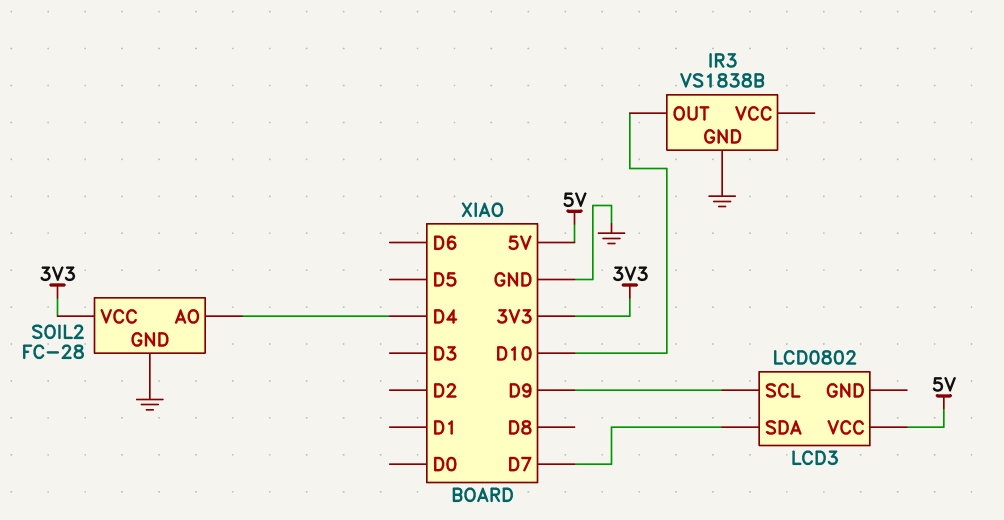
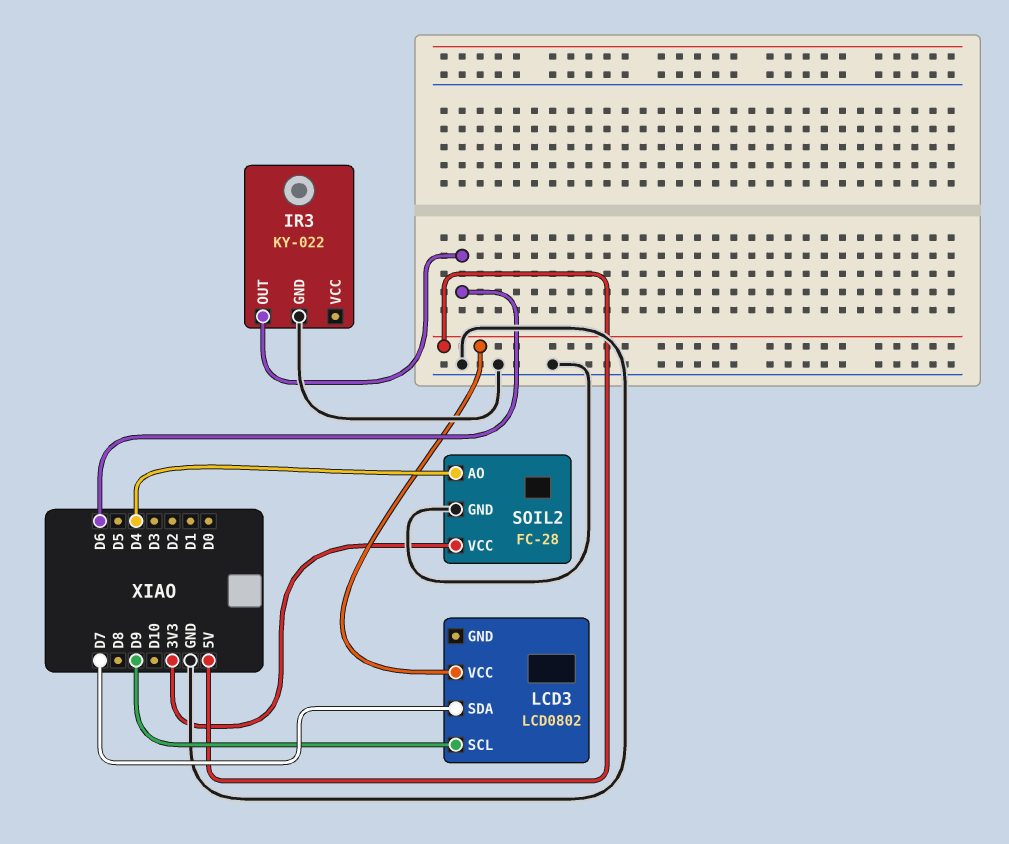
IR3: VS1838B -> KY-022
IR3 pin OUT: D10 -> D6

